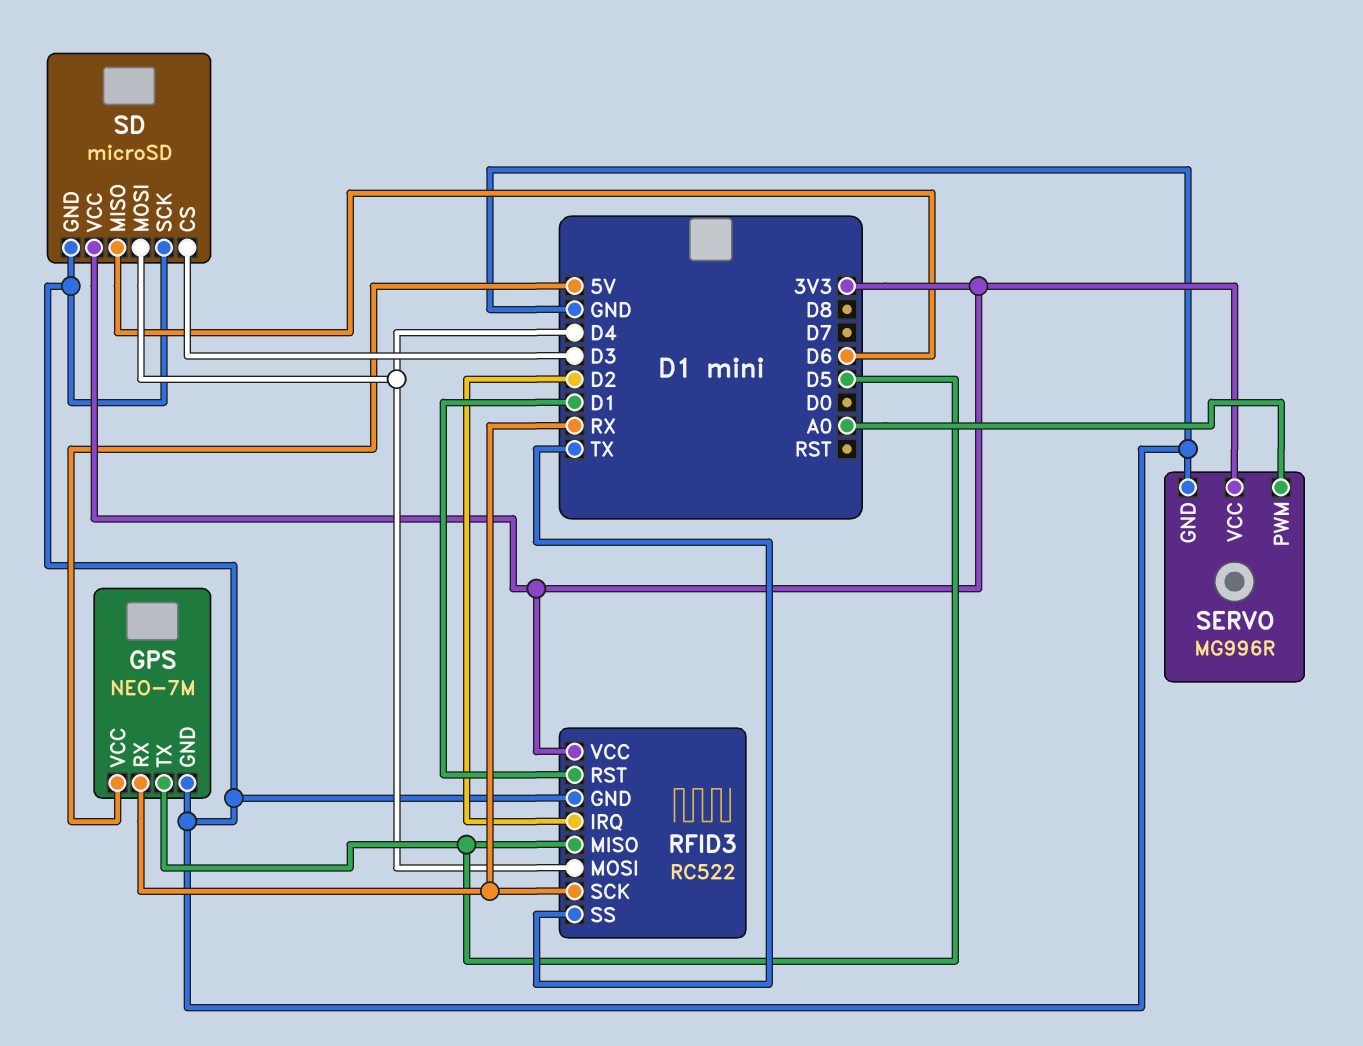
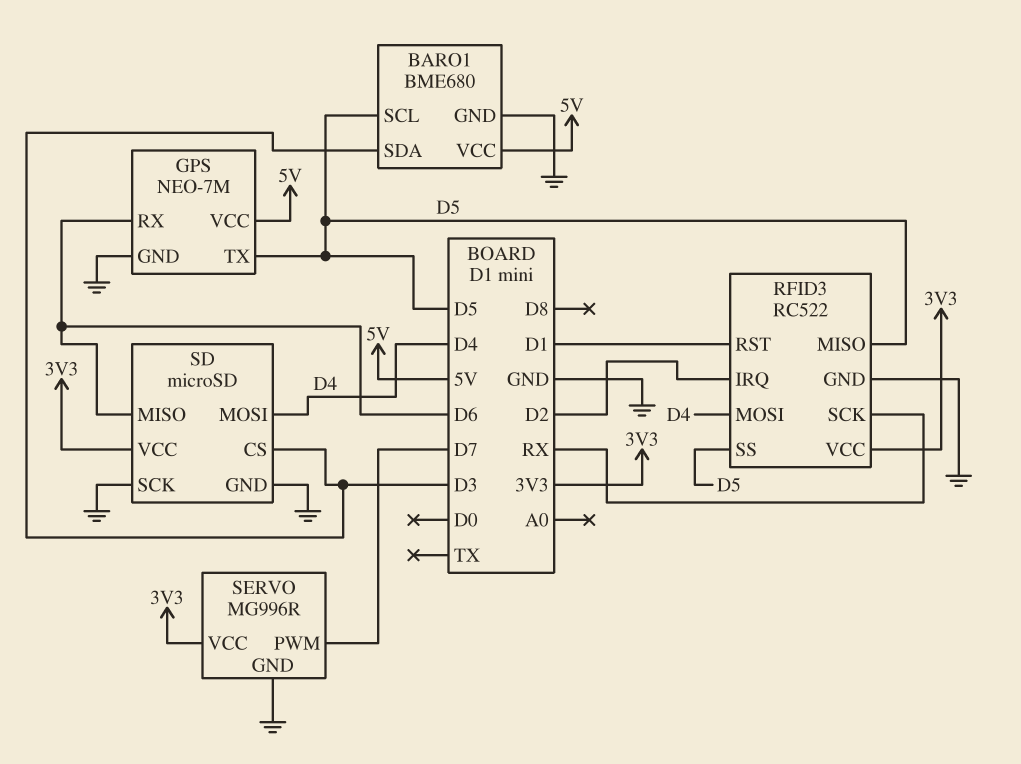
BARO1: none -> BME680
BARO1 pin GND: none -> GND
BARO1 pin SCL: none -> D5
BARO1 pin SDA: none -> D3
BARO1 pin VCC: none -> 5V
GPS pin RX: RX -> D6
RFID3 pin SS: TX -> D5
SERVO pin PWM: A0 -> D7

